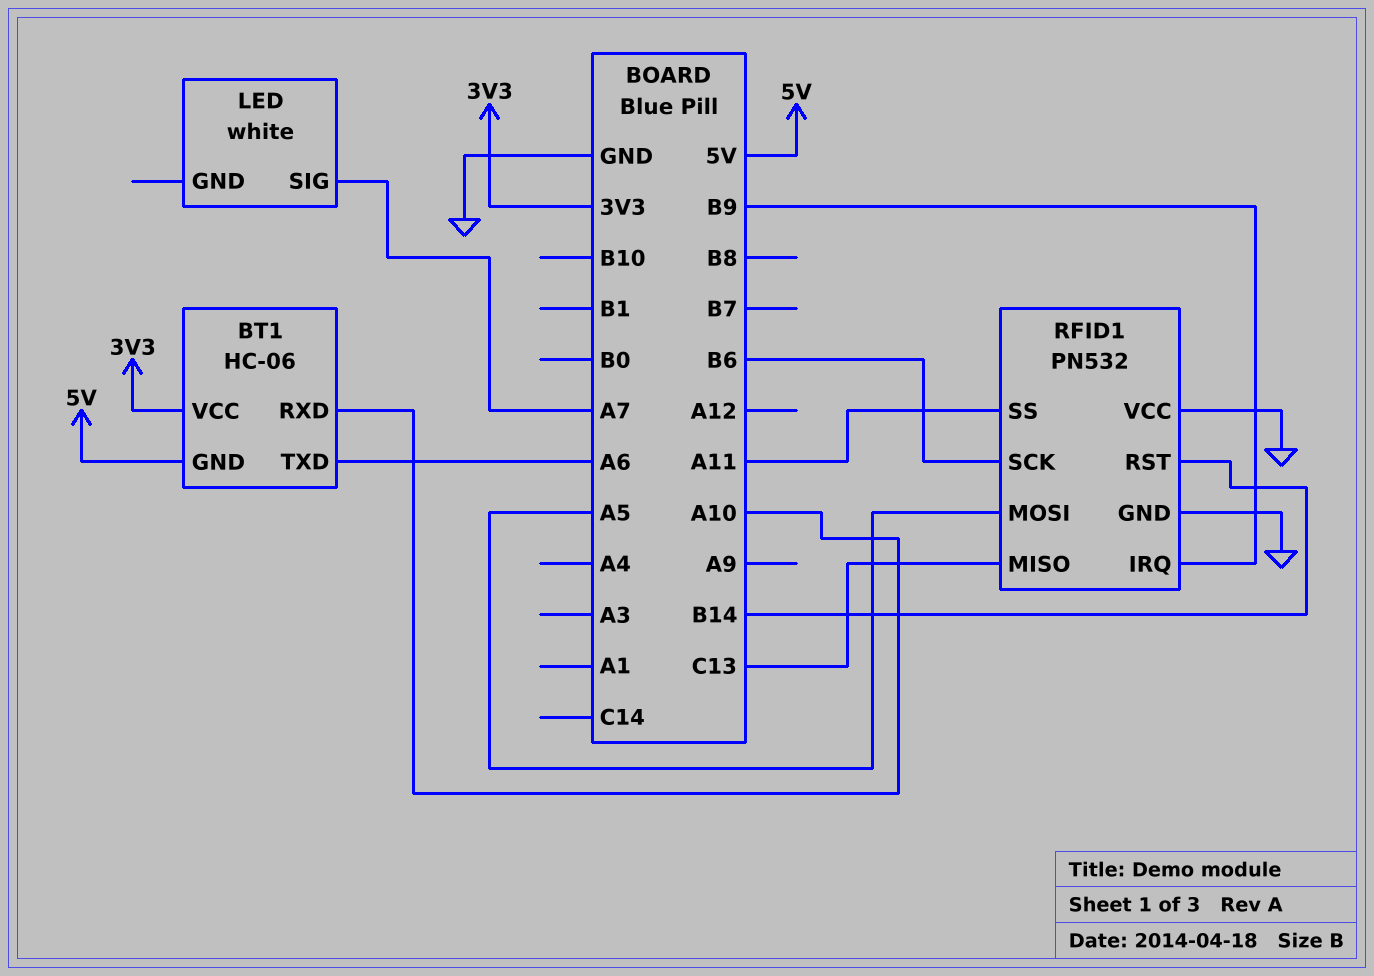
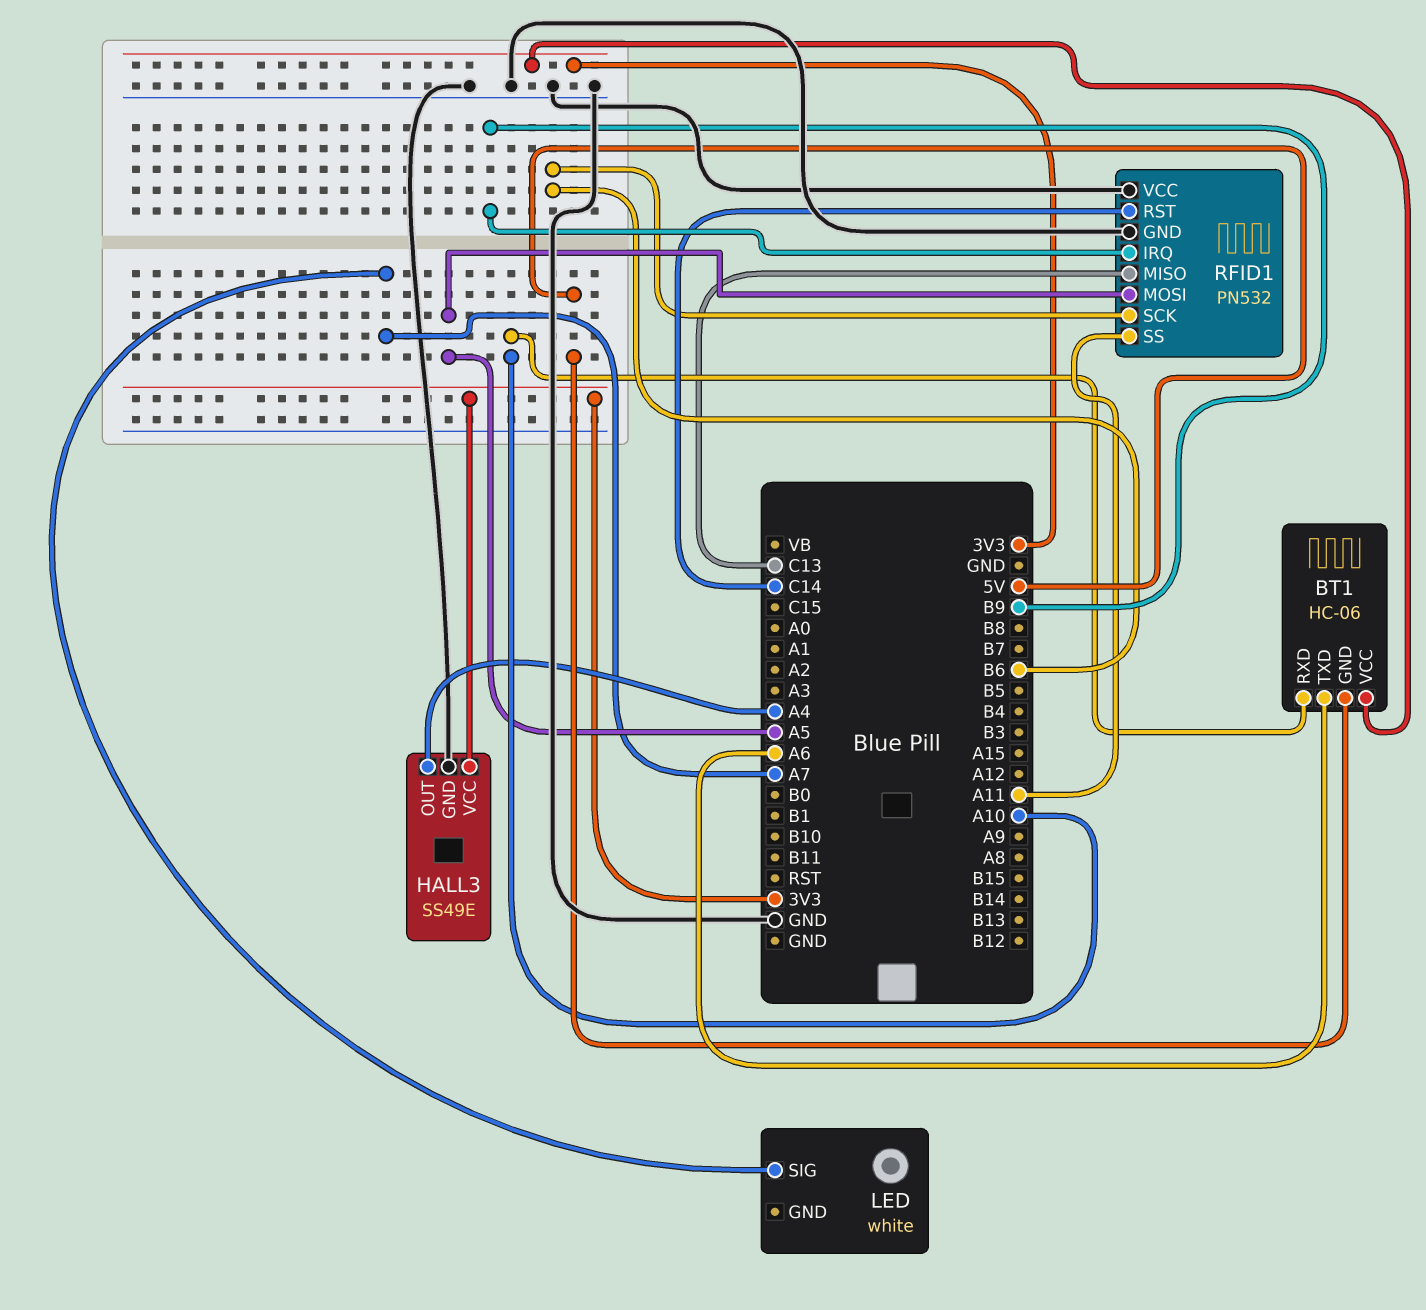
HALL3: none -> SS49E
HALL3 pin GND: none -> GND
HALL3 pin OUT: none -> A4
HALL3 pin VCC: none -> 3V3
RFID1 pin RST: B14 -> C14

